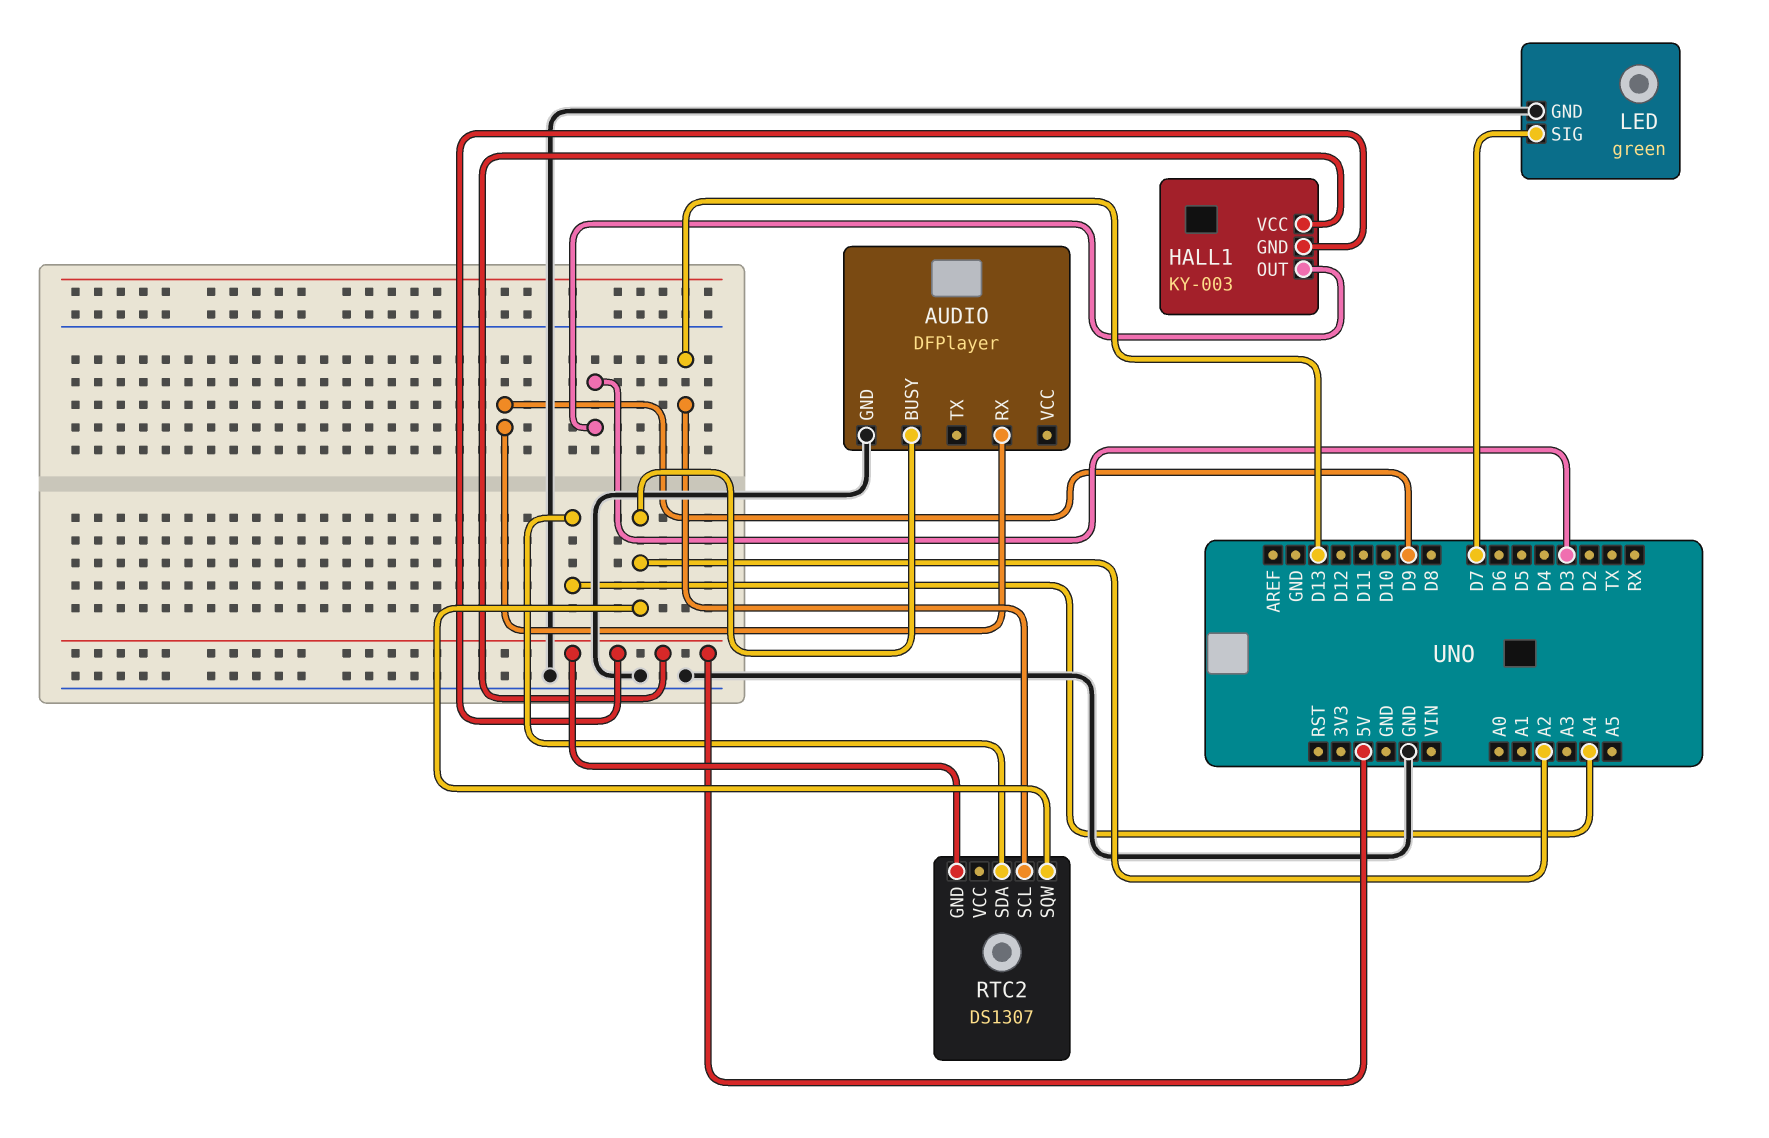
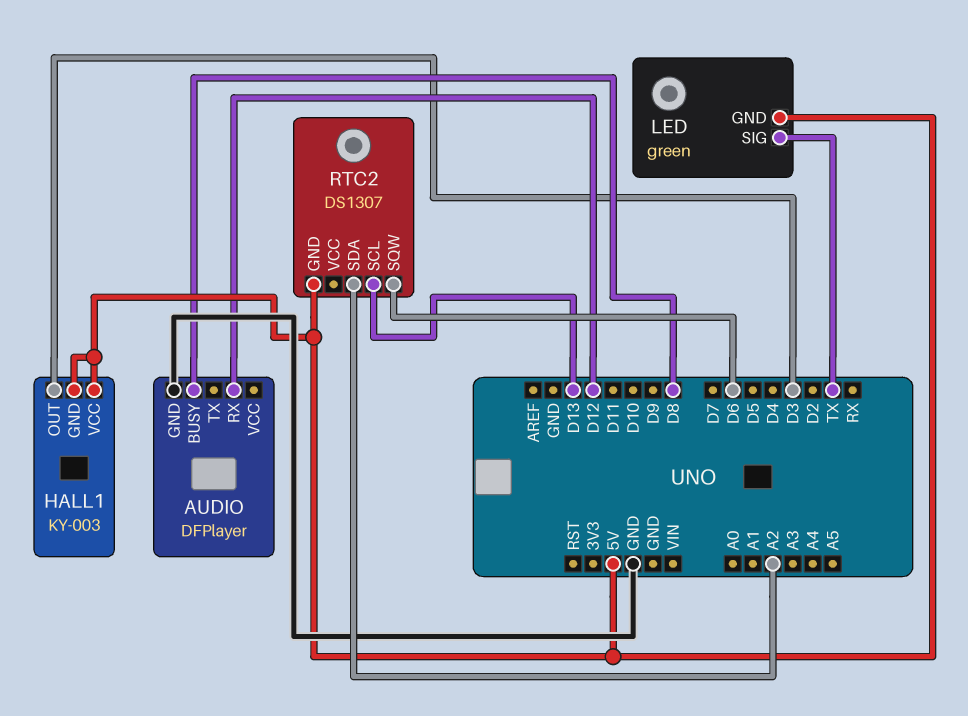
AUDIO pin BUSY: A2 -> D8
AUDIO pin RX: D9 -> D12
LED pin GND: GND -> 5V
LED pin SIG: D7 -> TX
RTC2 pin SDA: A4 -> A2
RTC2 pin SQW: A2 -> D6

